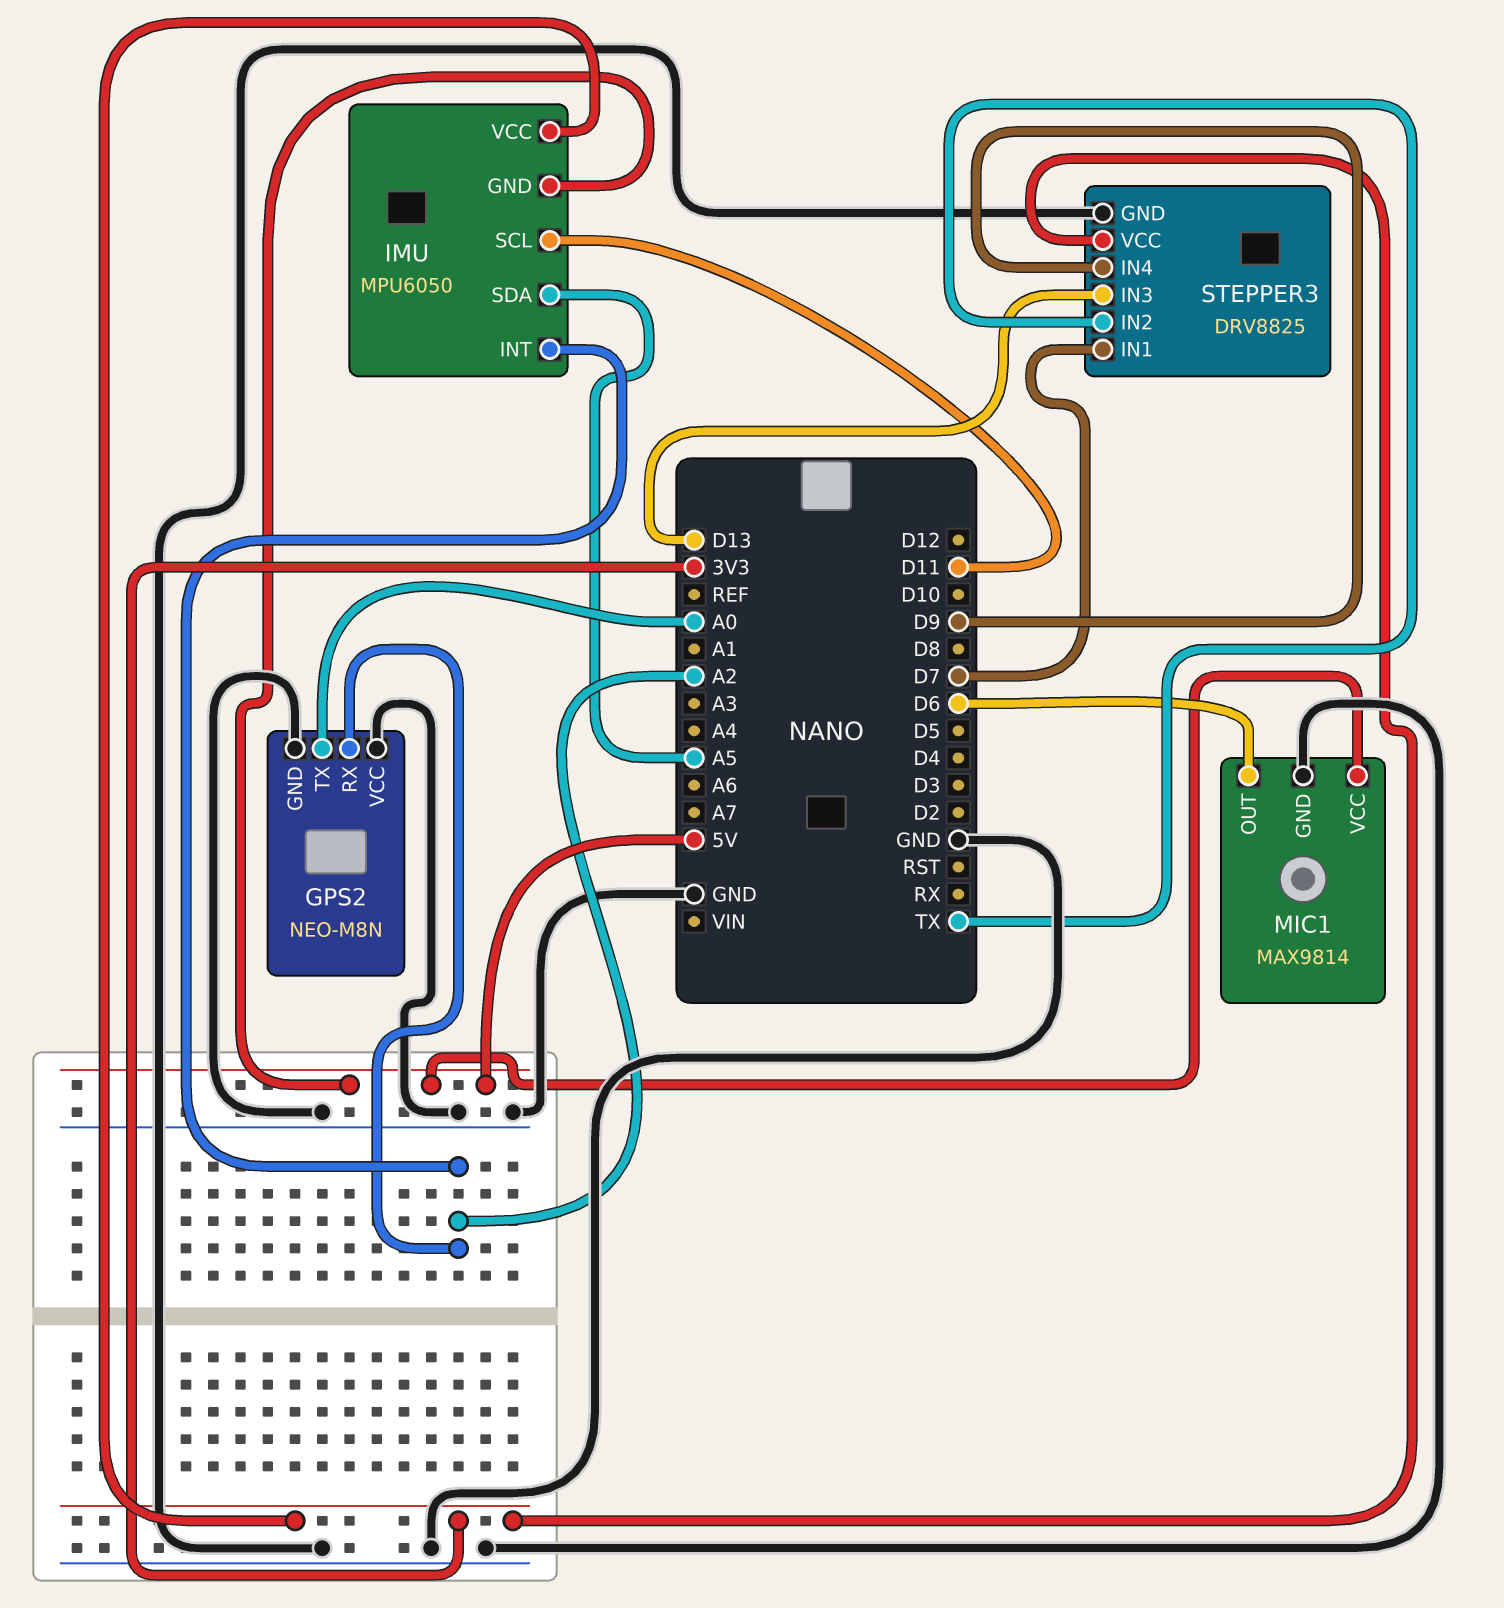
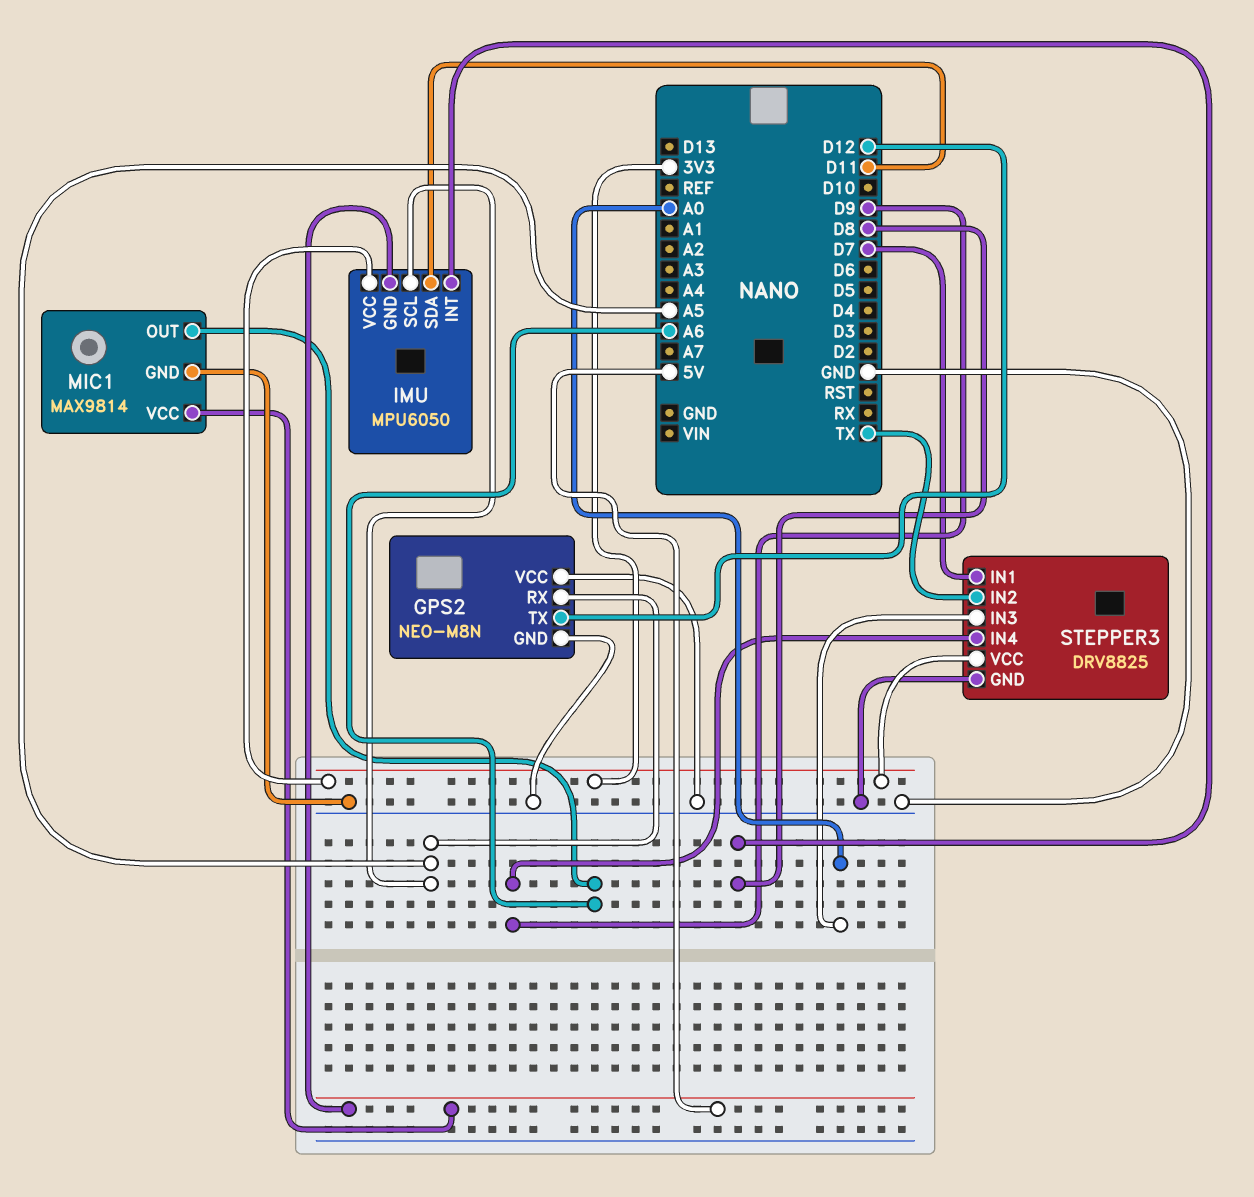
GPS2 pin RX: A2 -> A5
GPS2 pin TX: A0 -> D12
IMU pin INT: A2 -> D8
IMU pin SCL: D11 -> A5
IMU pin SDA: A5 -> D11
MIC1 pin OUT: D6 -> A6
STEPPER3 pin IN3: D13 -> A0

